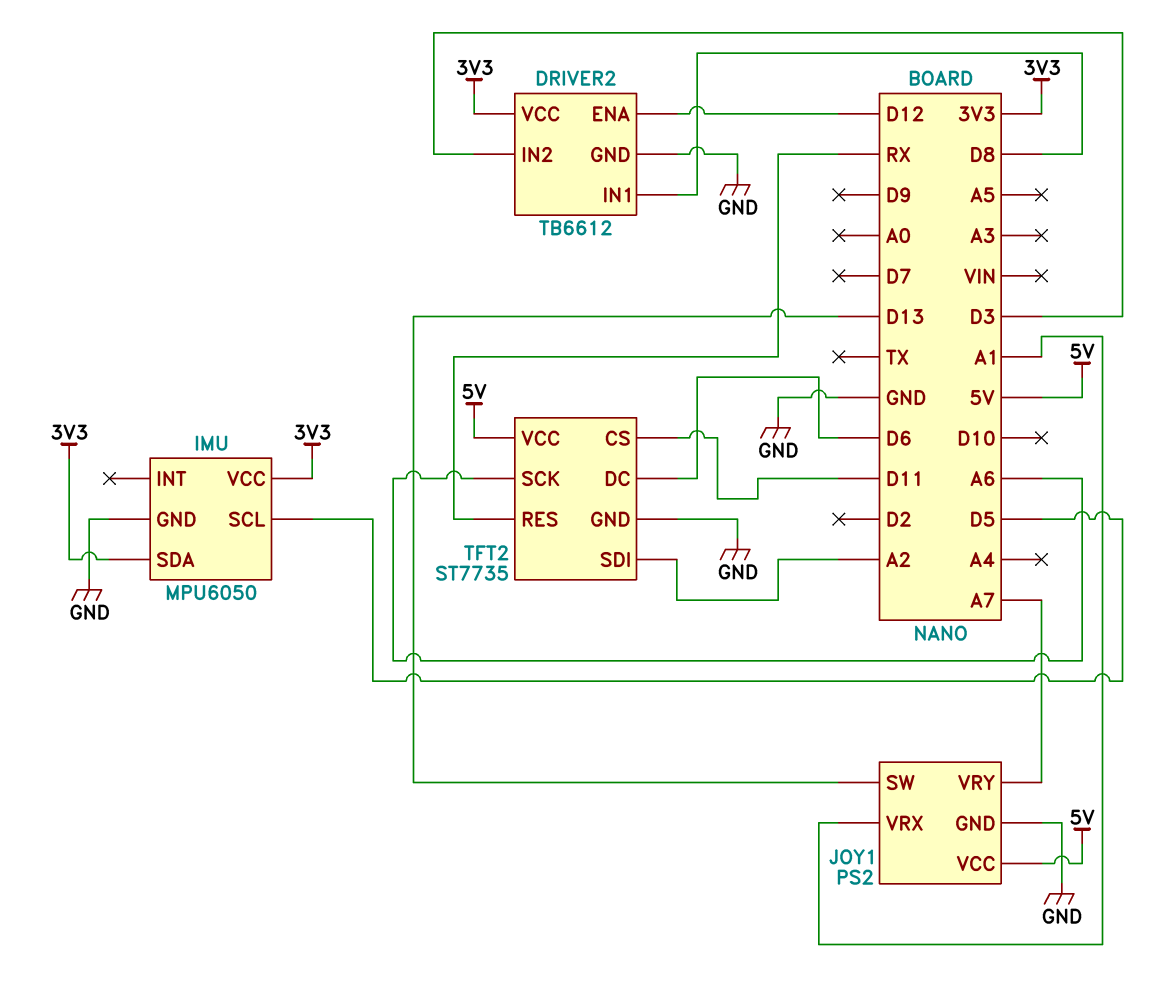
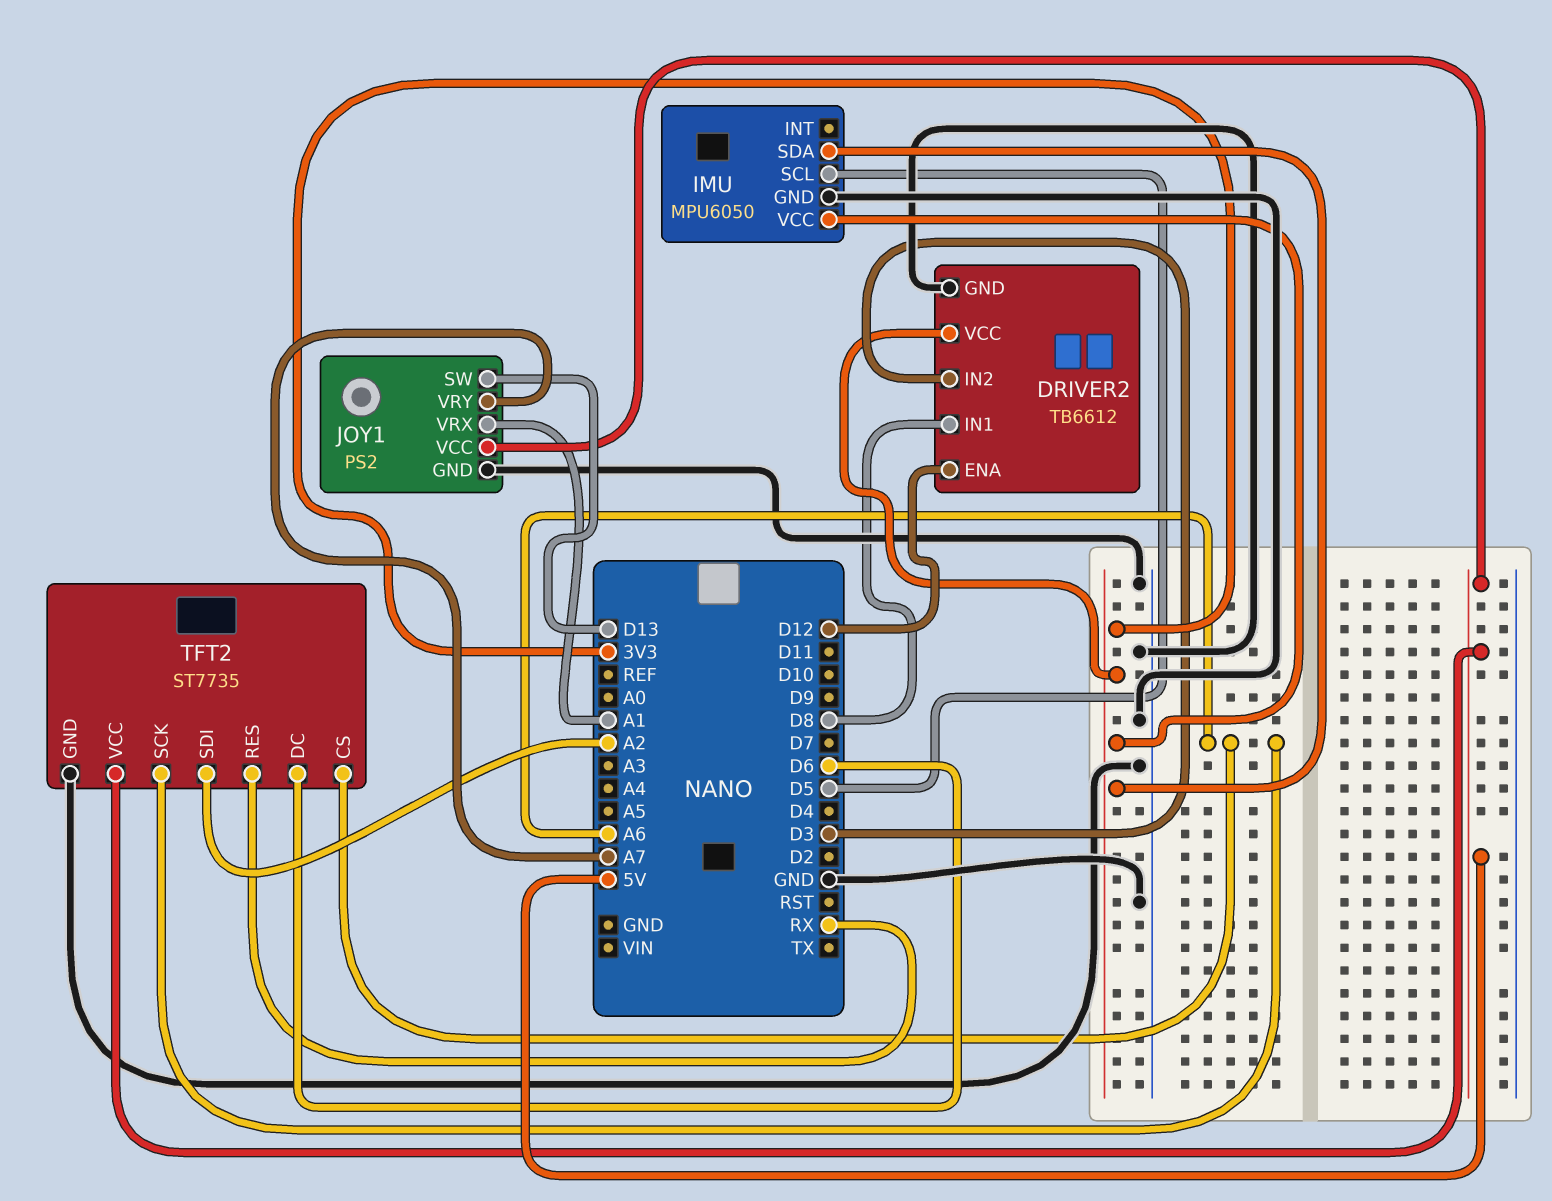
TFT2 pin CS: D11 -> A6

